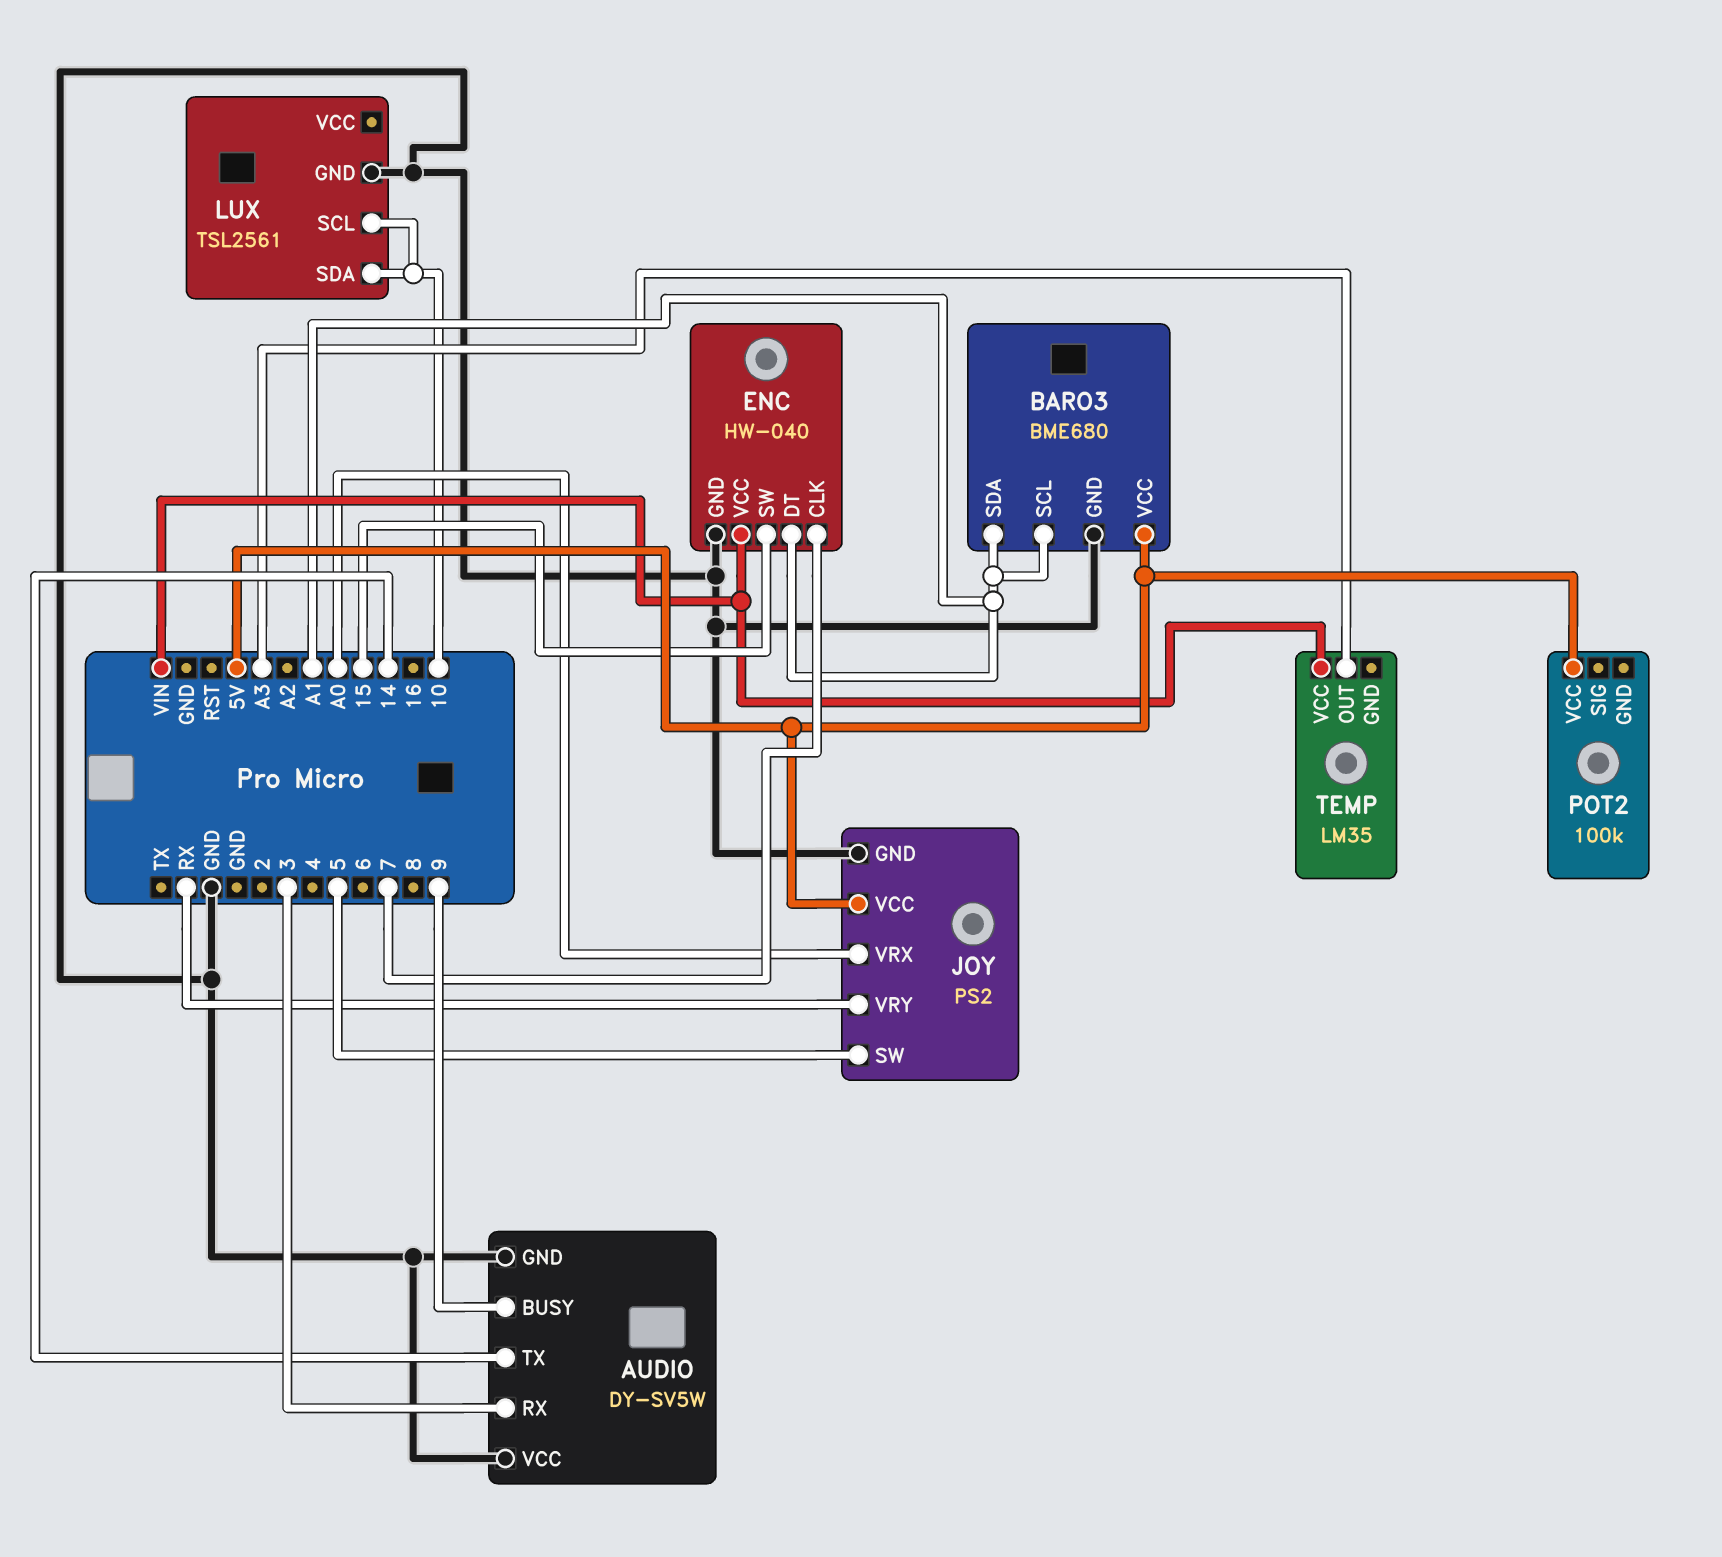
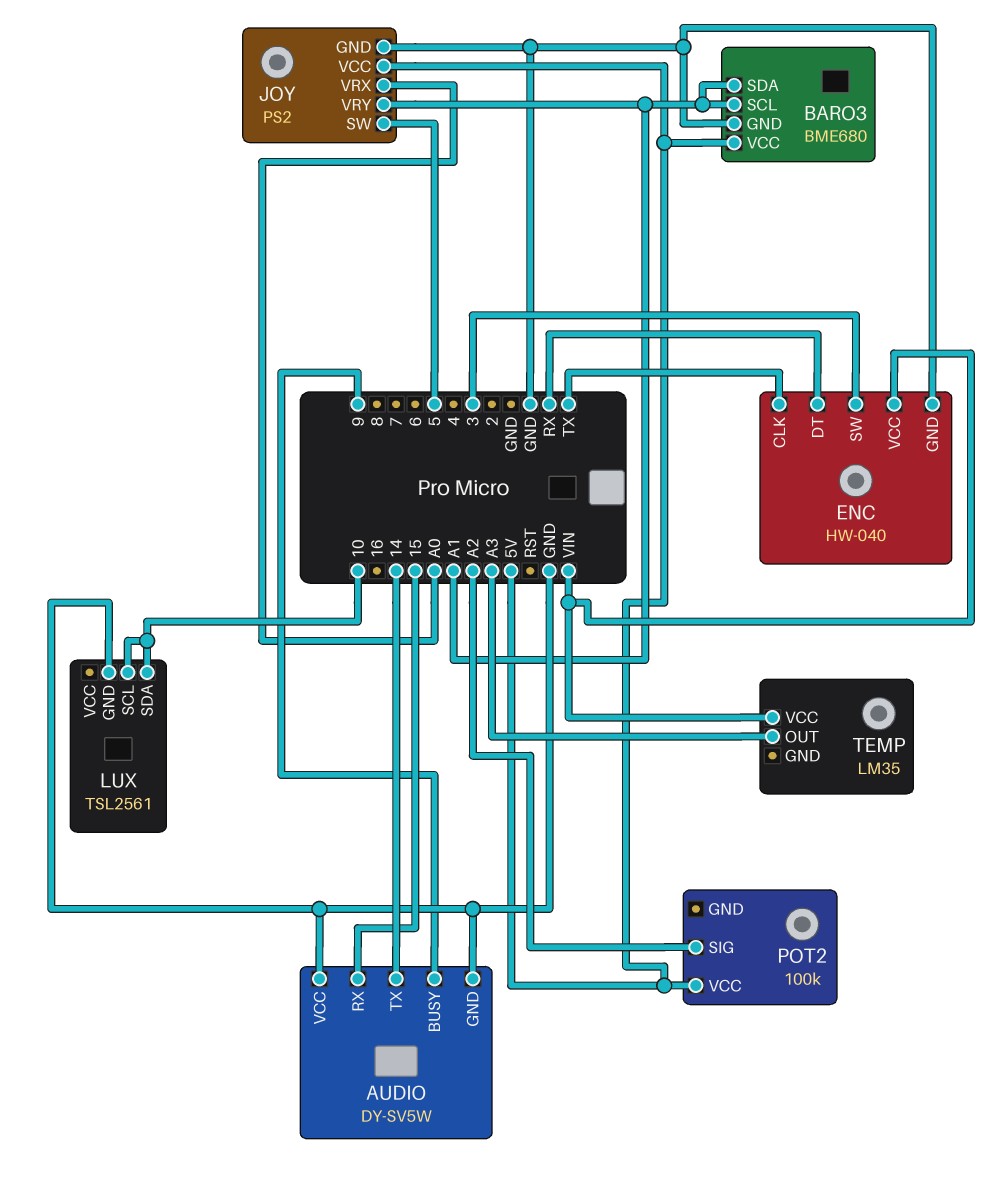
AUDIO pin RX: 3 -> 15
ENC pin CLK: 7 -> TX
ENC pin DT: A1 -> RX
ENC pin SW: 15 -> 3
JOY pin VRY: RX -> A1
POT2 pin SIG: none -> A2

